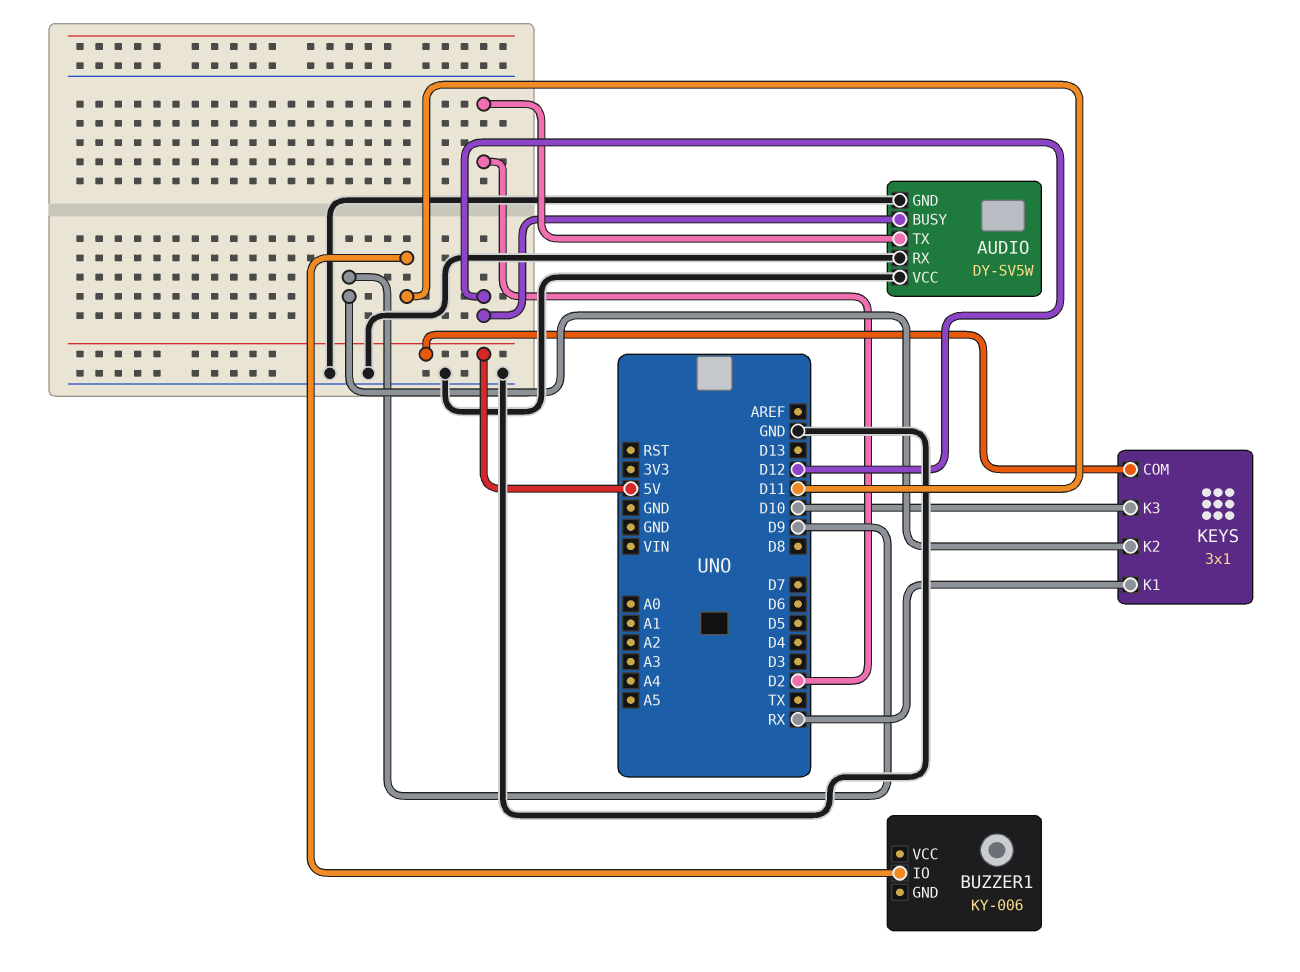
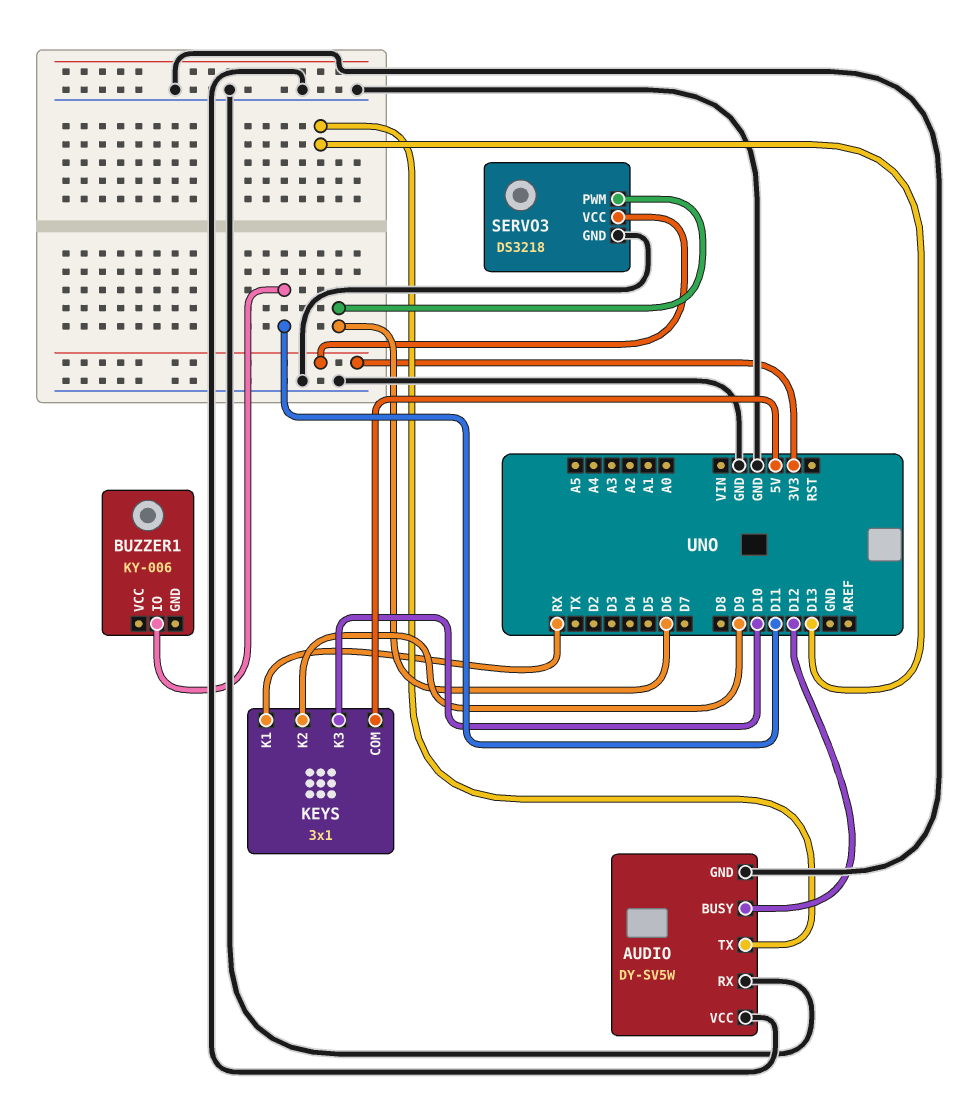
AUDIO pin TX: D2 -> D13
SERVO3: none -> DS3218
SERVO3 pin GND: none -> GND
SERVO3 pin PWM: none -> D6
SERVO3 pin VCC: none -> 3V3

